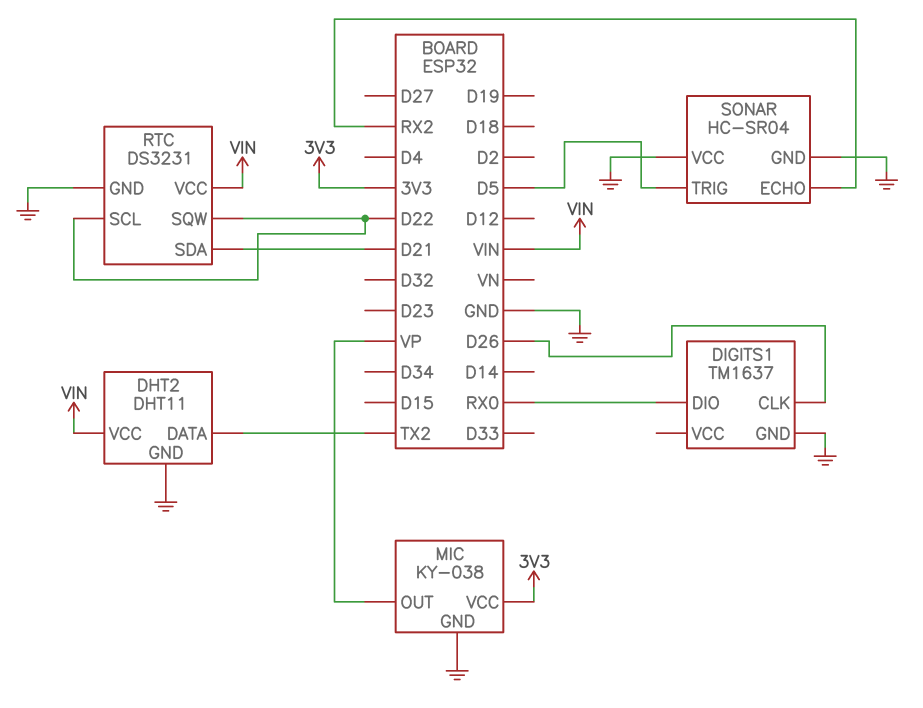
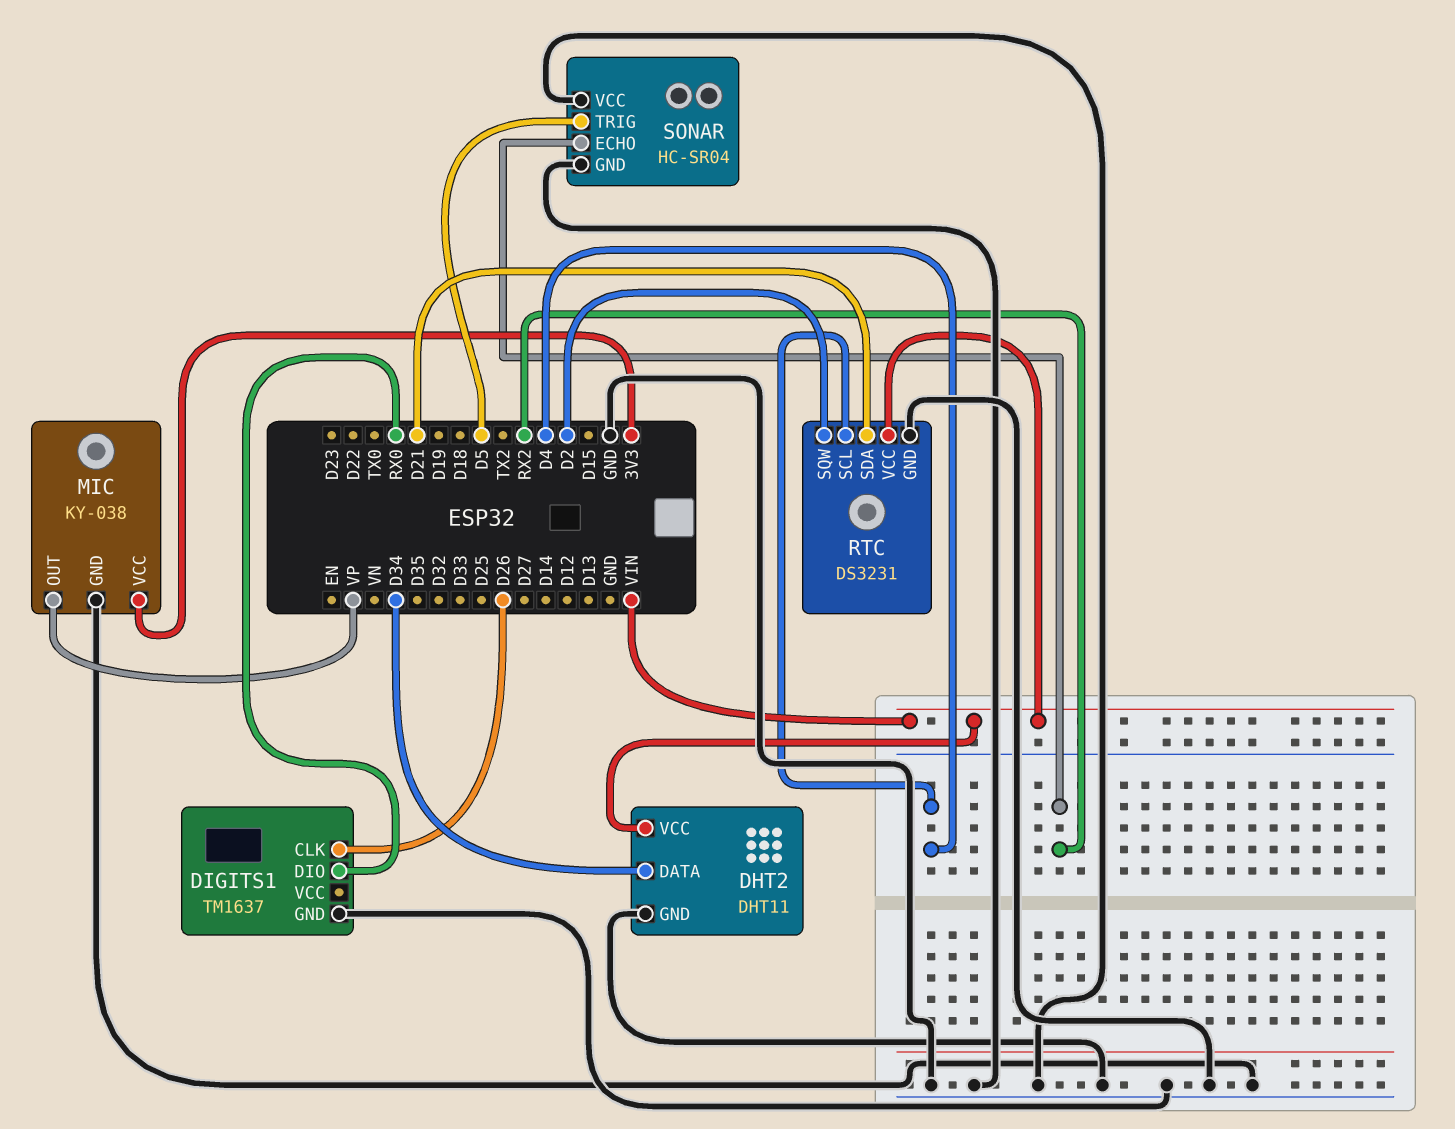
DHT2 pin DATA: TX2 -> D34
RTC pin SCL: D22 -> D4
RTC pin SQW: D22 -> D2

